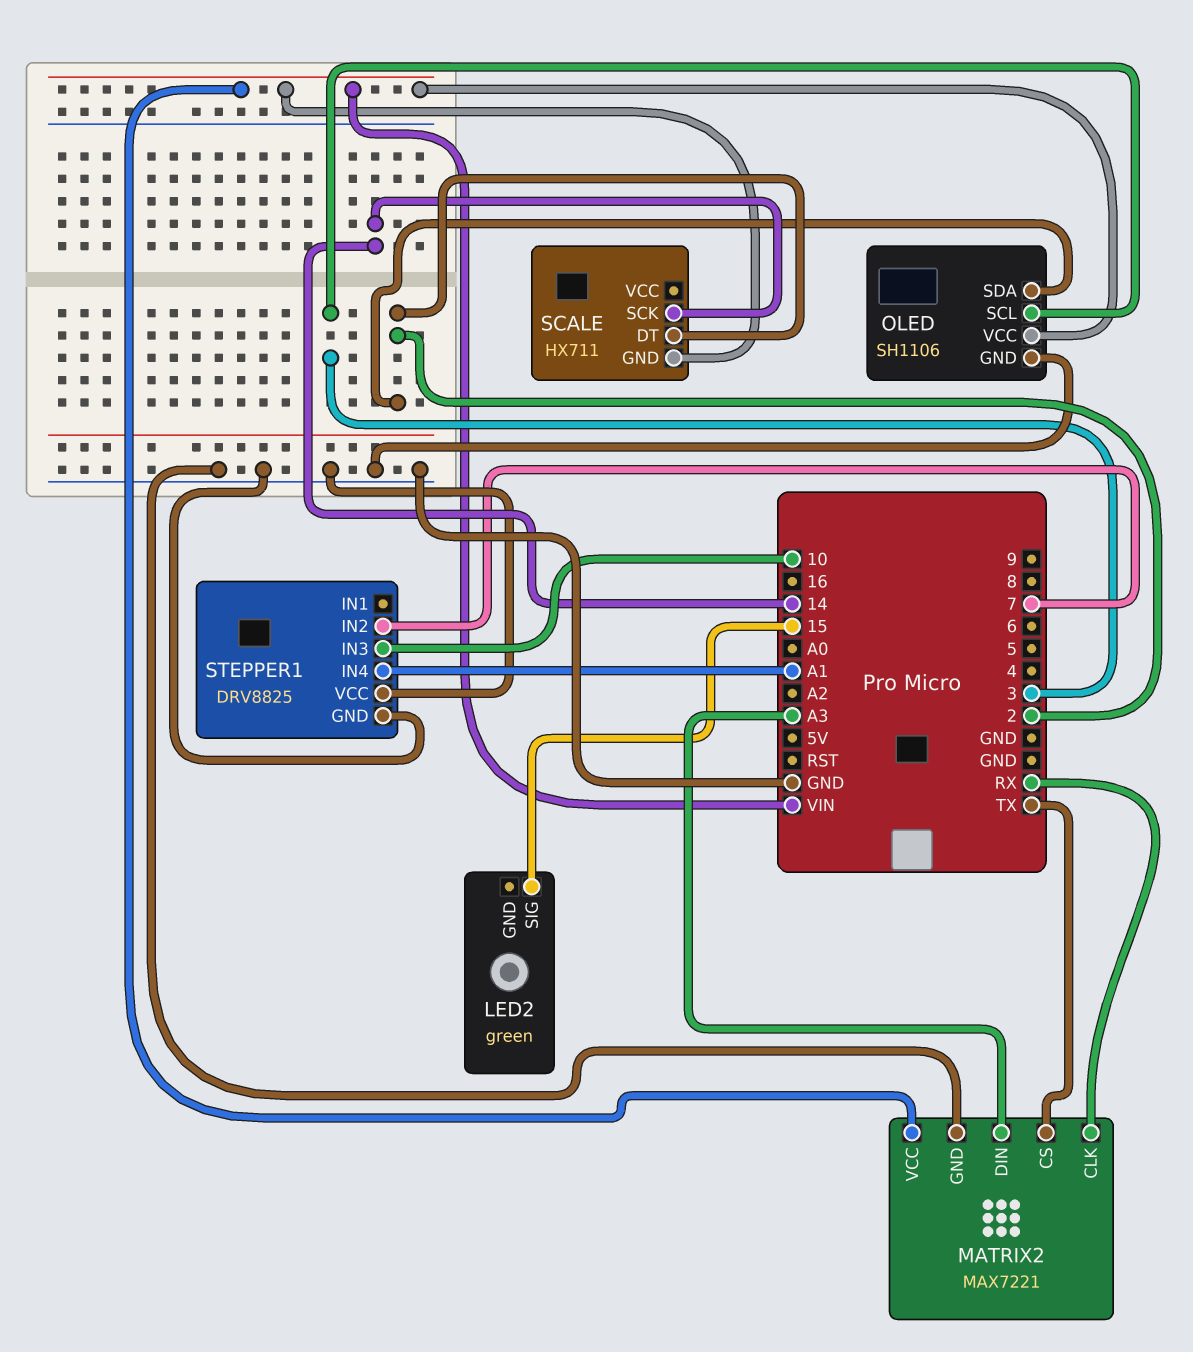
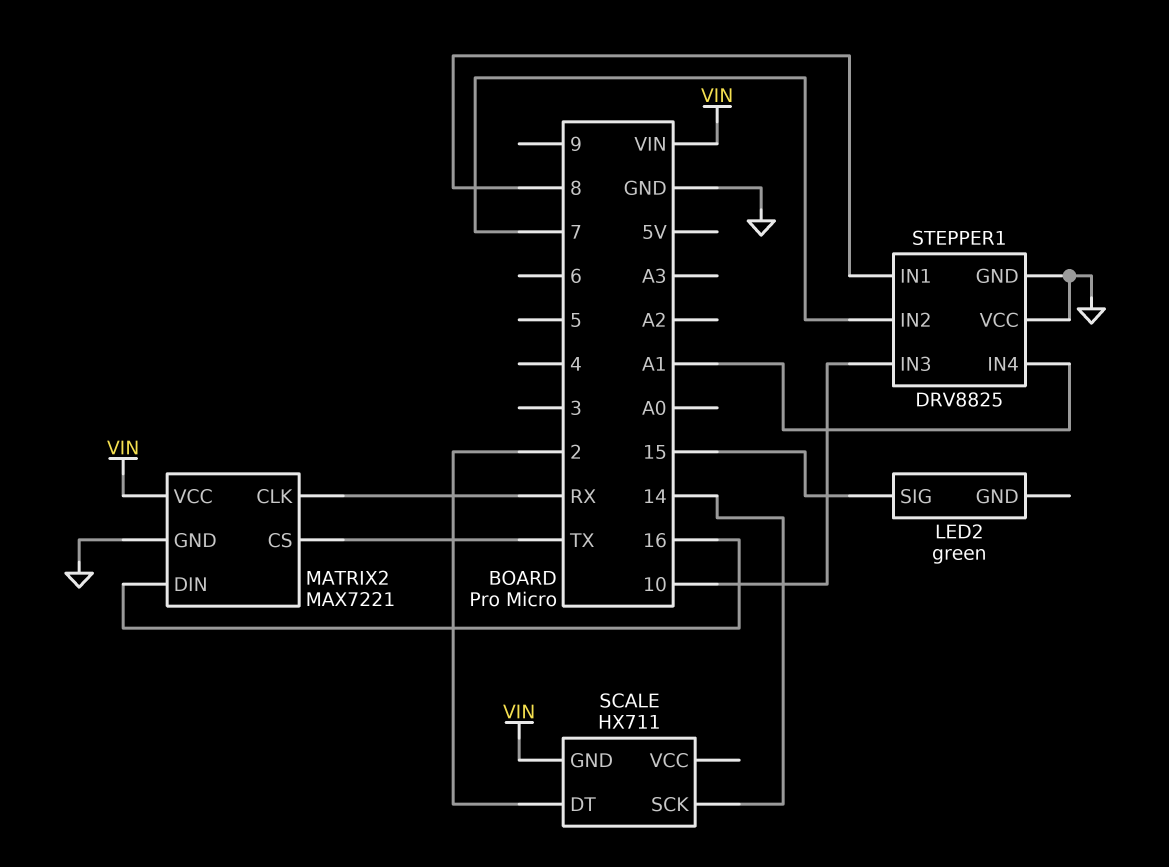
MATRIX2 pin DIN: A3 -> 16
OLED: SH1106 -> none
OLED pin GND: GND -> none
OLED pin SCL: 3 -> none
OLED pin SDA: 2 -> none
OLED pin VCC: VIN -> none
STEPPER1 pin IN1: none -> 8

